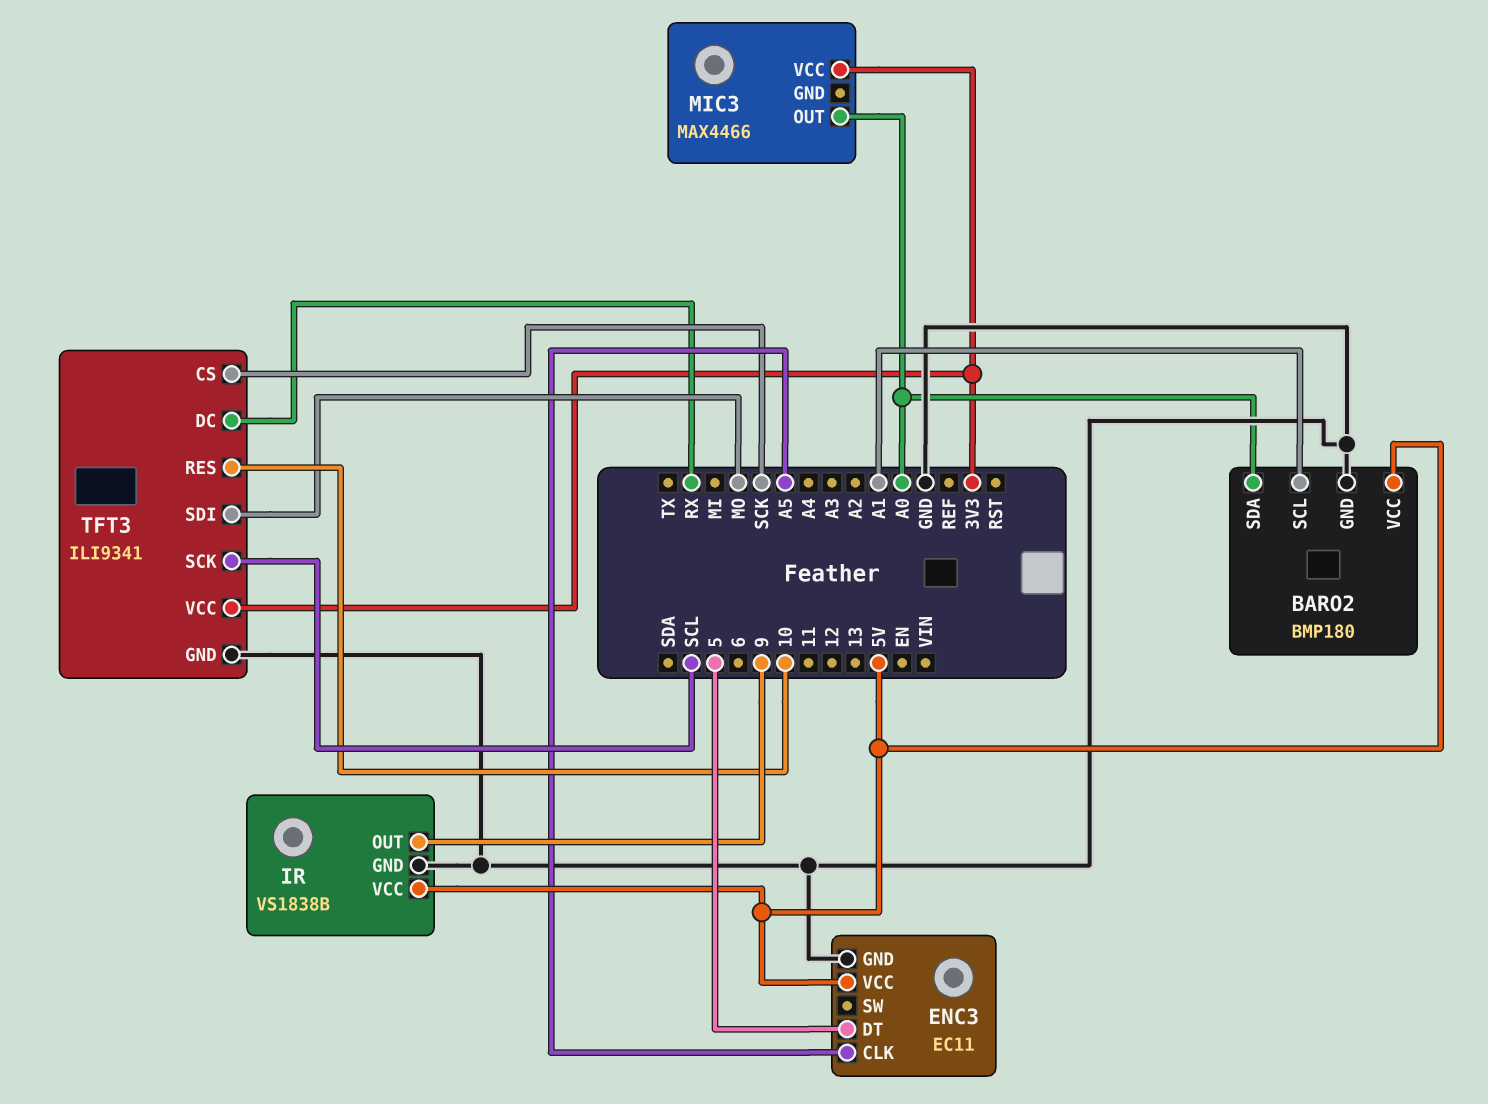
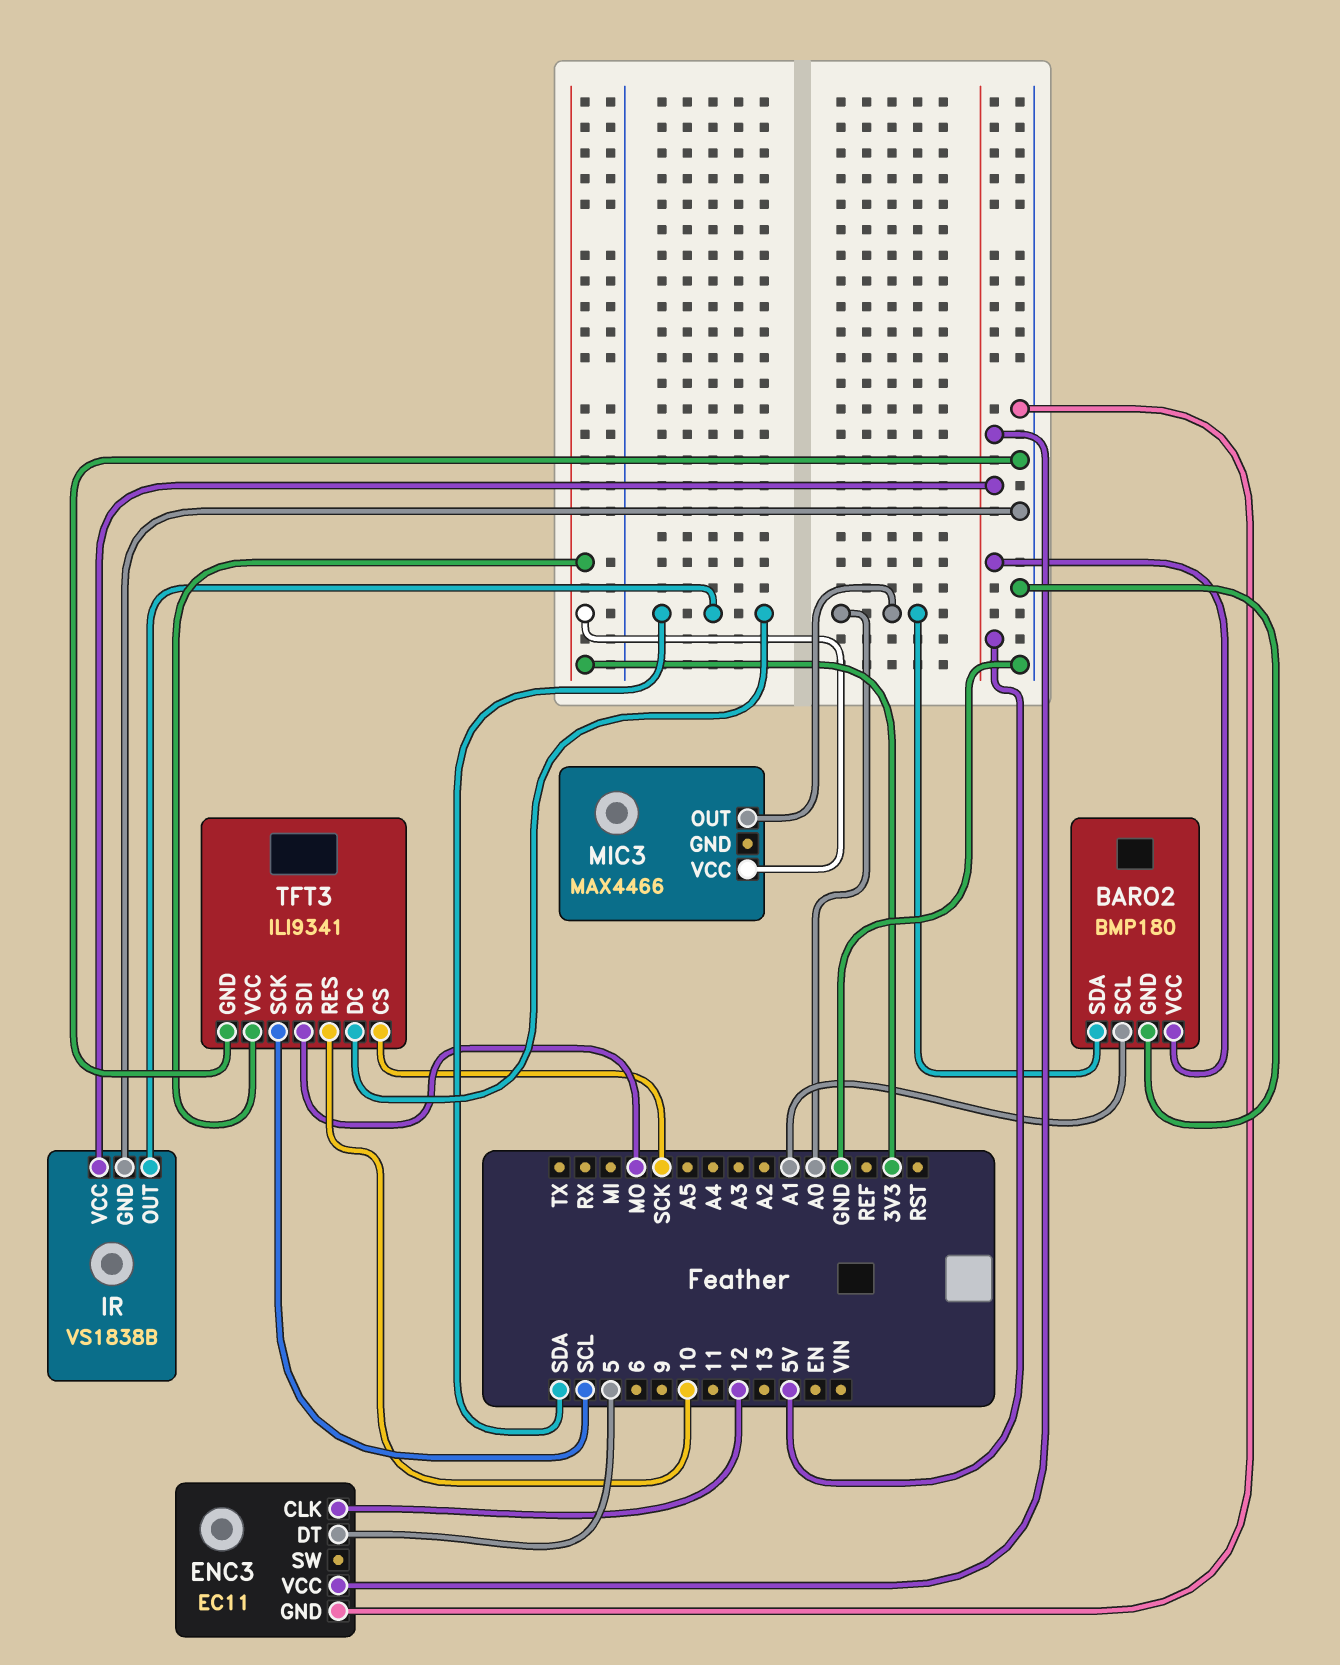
ENC3 pin CLK: A5 -> 12
IR pin OUT: 9 -> SDA
TFT3 pin DC: RX -> SDA

